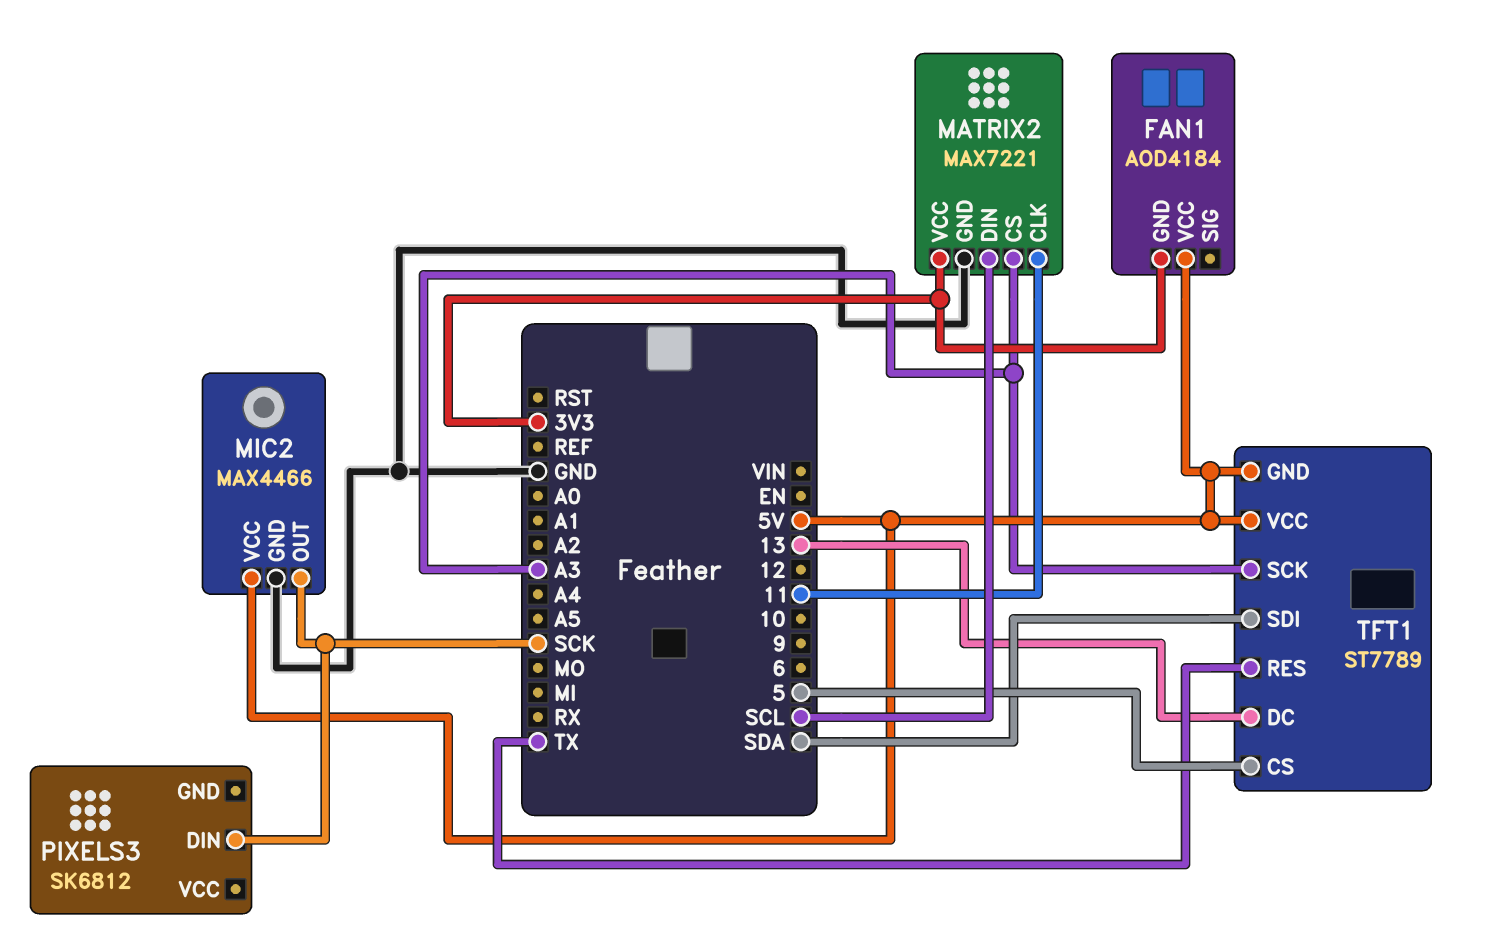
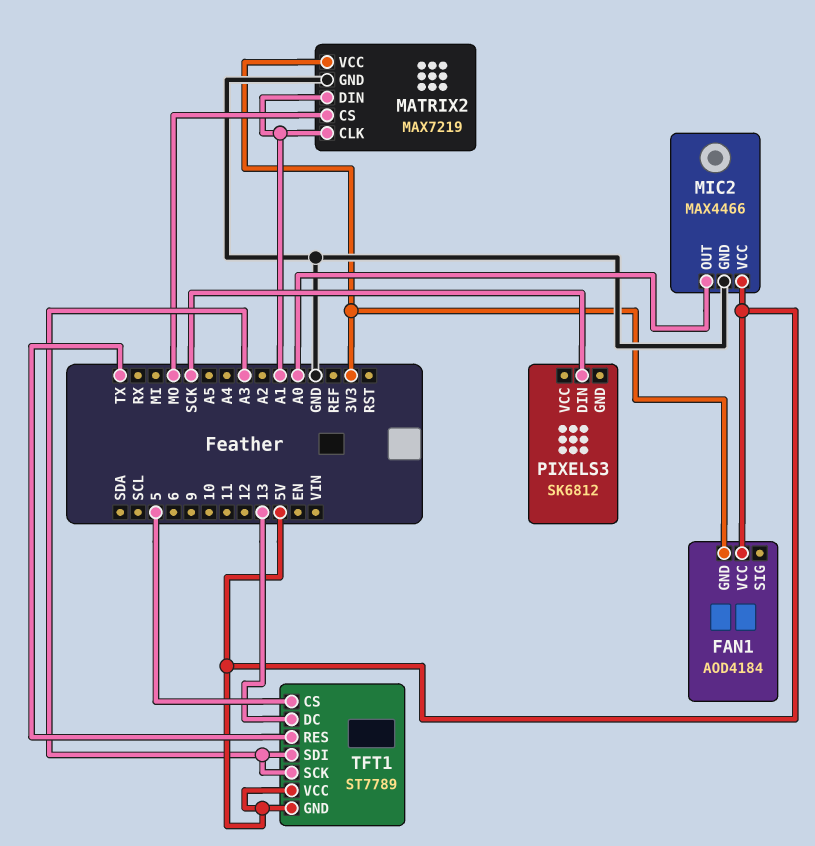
MATRIX2: MAX7221 -> MAX7219
MATRIX2 pin CLK: 11 -> A1
MATRIX2 pin CS: A3 -> MO
MATRIX2 pin DIN: SCL -> A1
MIC2 pin OUT: SCK -> A0
TFT1 pin SDI: SDA -> A3

